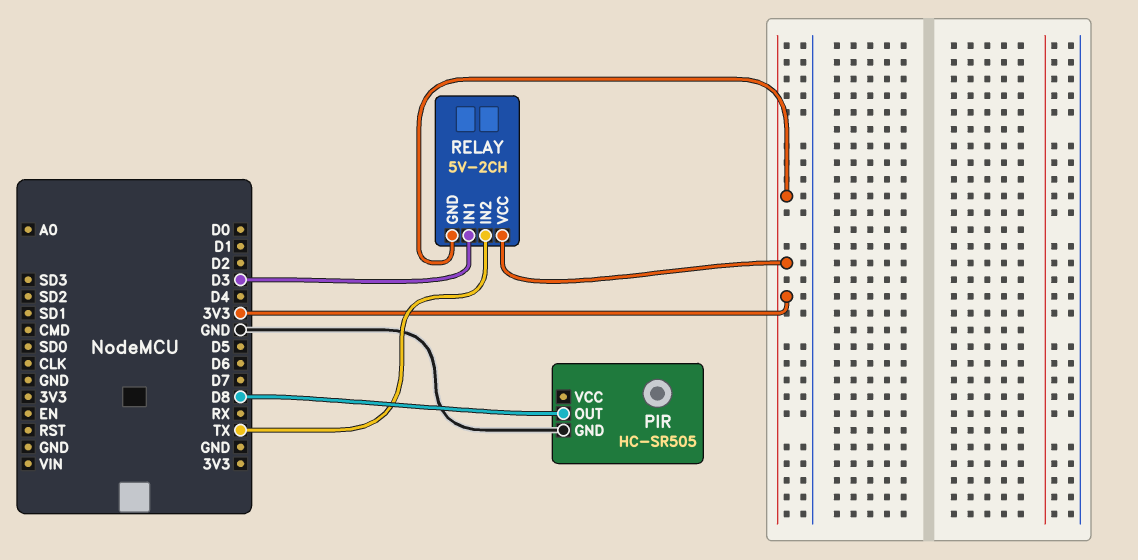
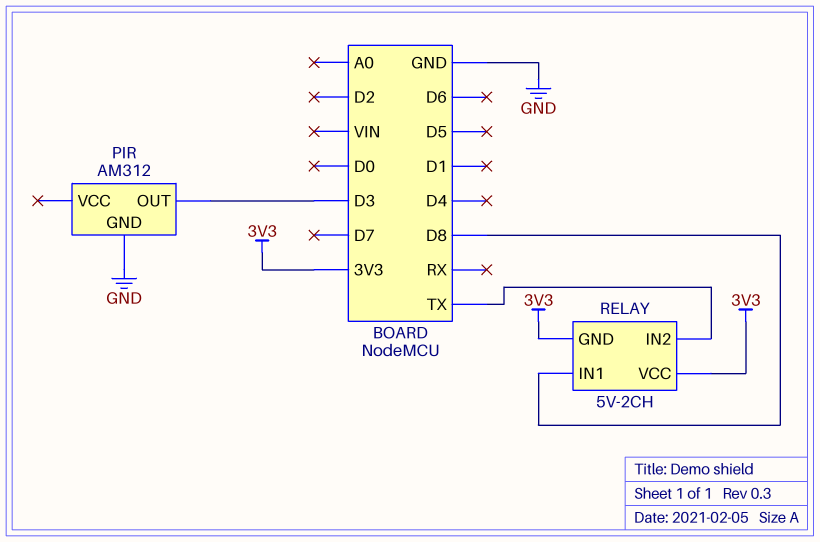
PIR: HC-SR505 -> AM312
PIR pin OUT: D8 -> D3
RELAY pin IN1: D3 -> D8

